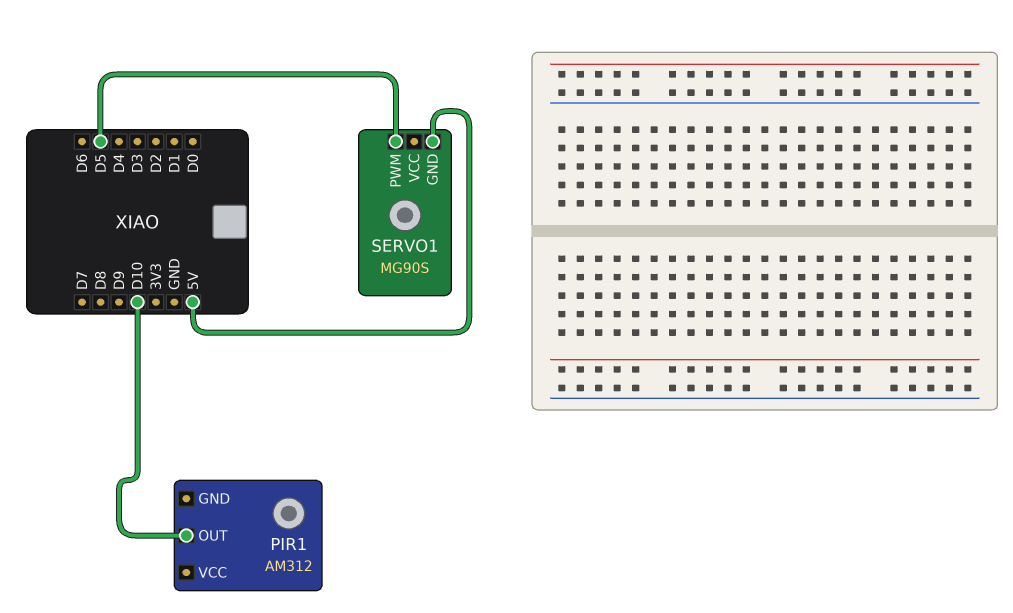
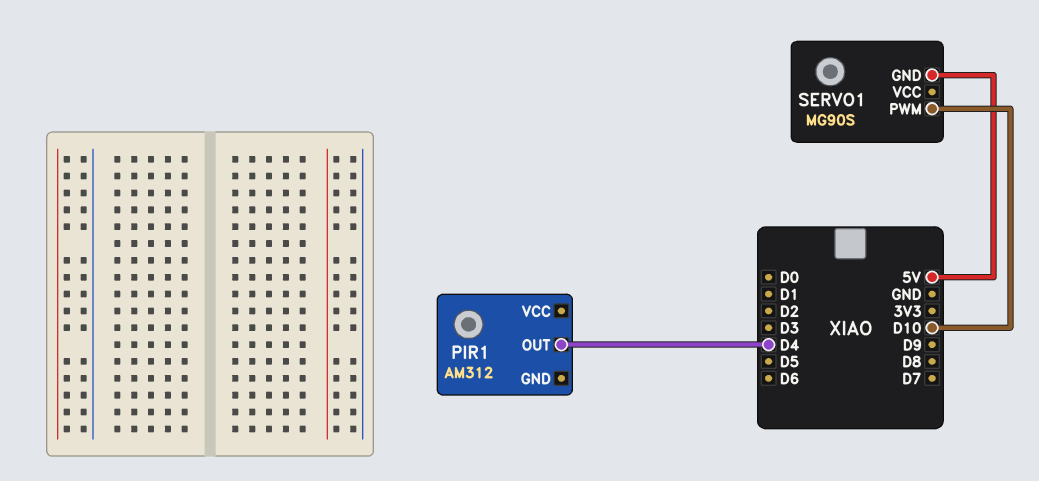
PIR1 pin OUT: D10 -> D4
SERVO1 pin PWM: D5 -> D10

